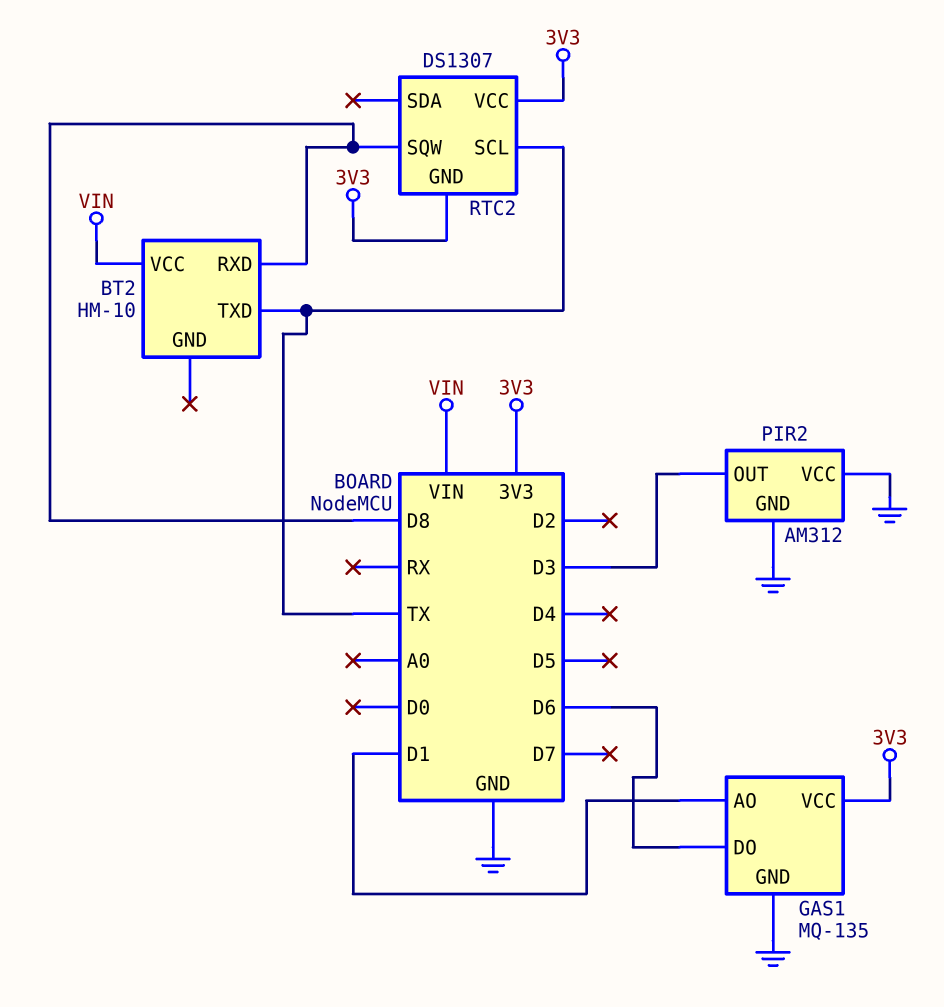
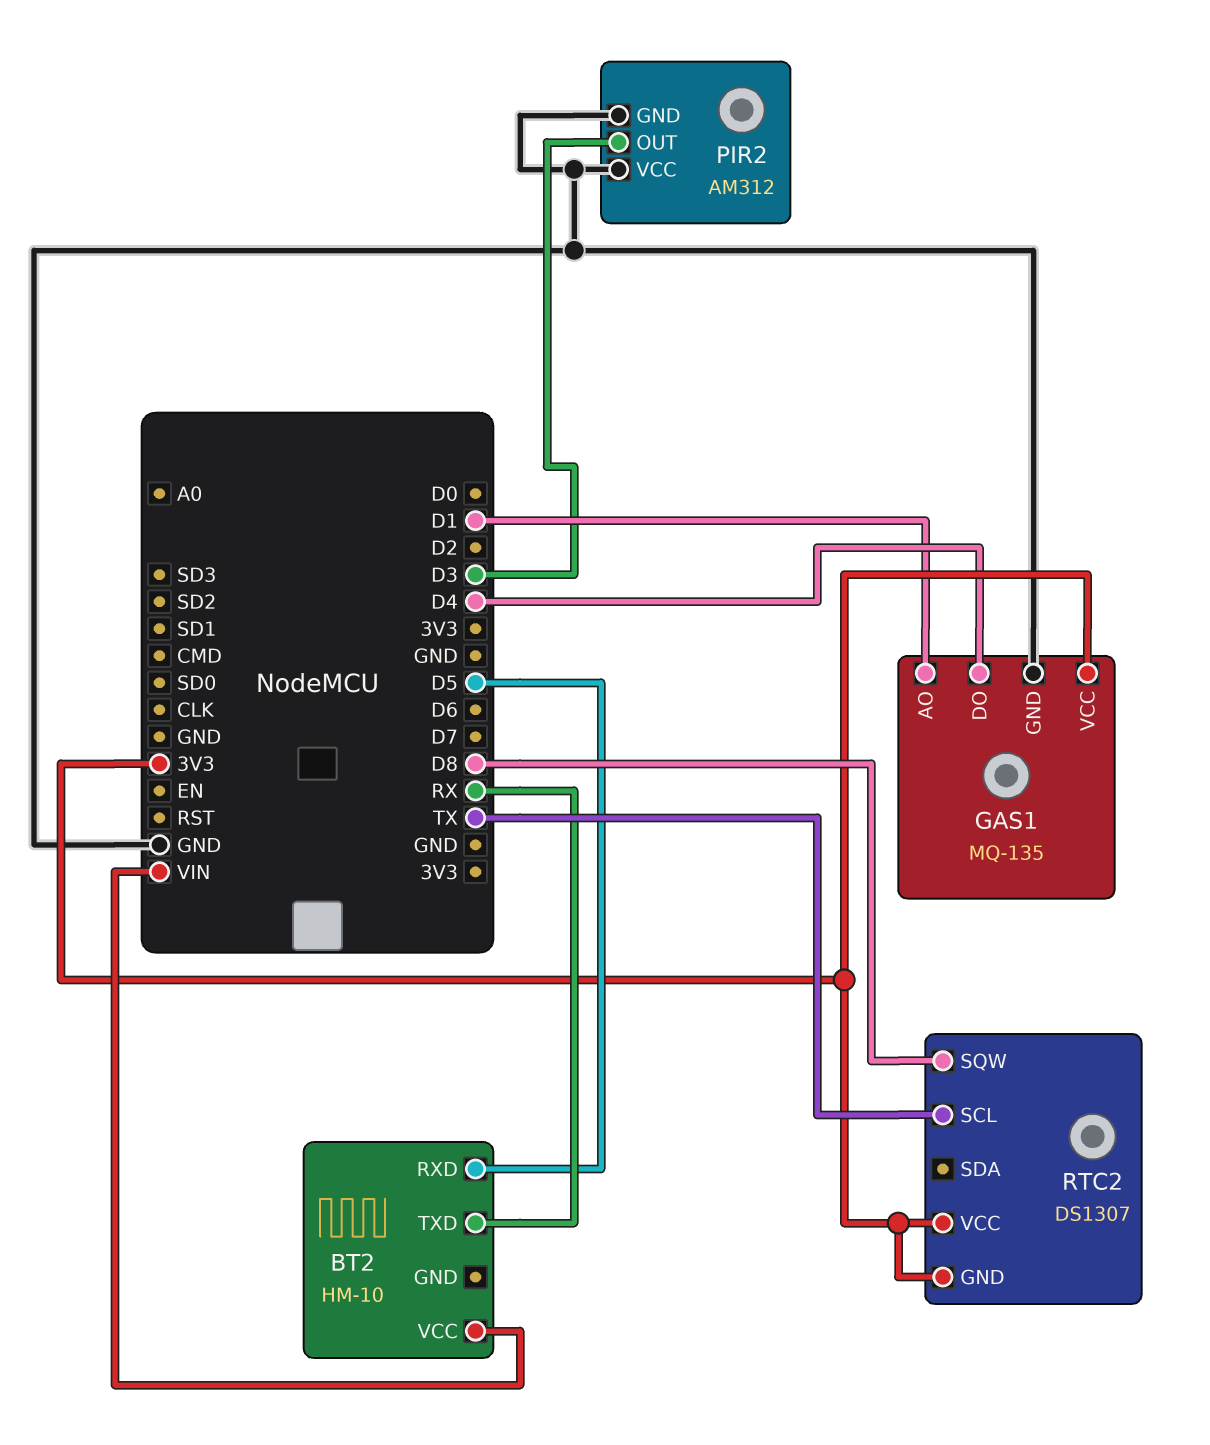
BT2 pin RXD: D8 -> D5
BT2 pin TXD: TX -> RX
GAS1 pin DO: D6 -> D4

